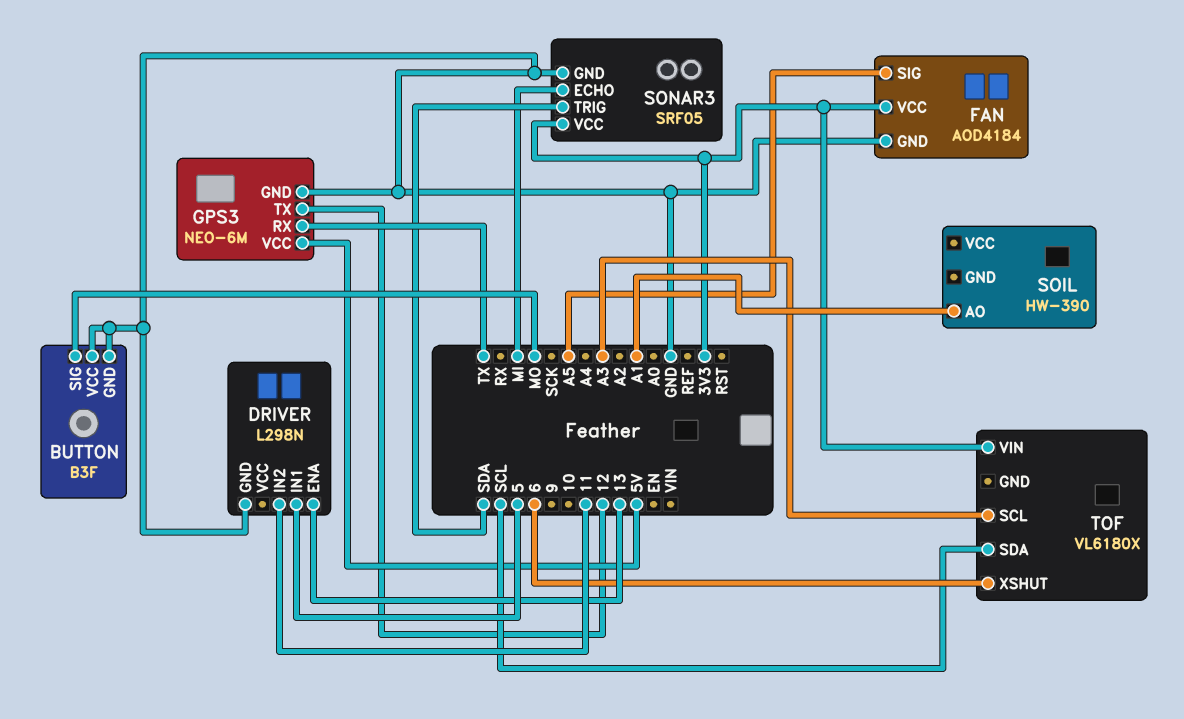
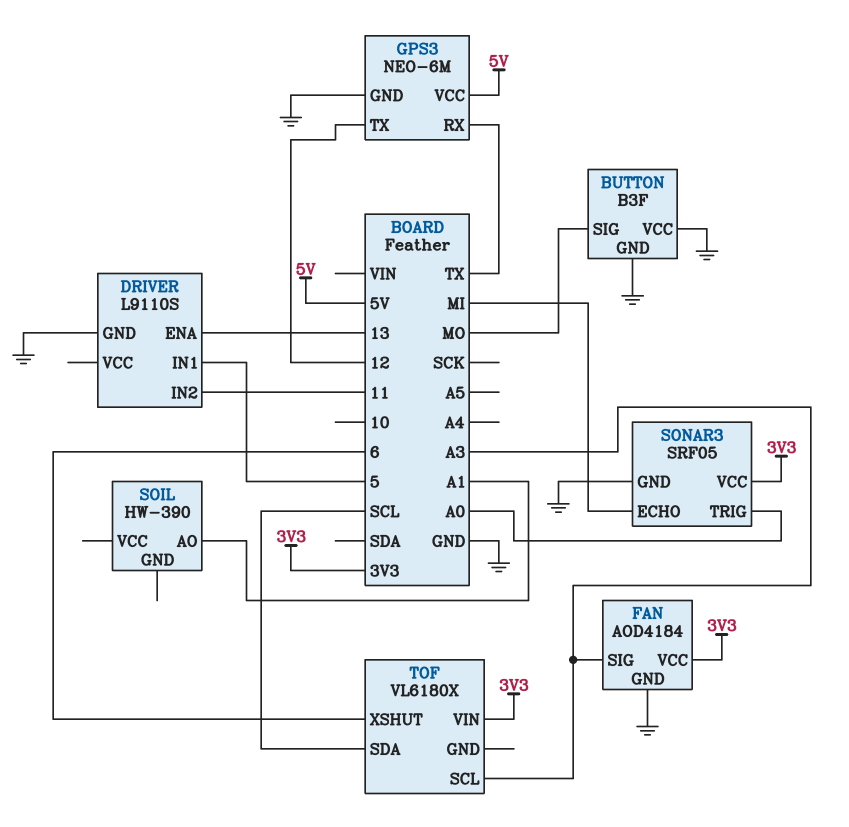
DRIVER: L298N -> L9110S
FAN pin SIG: A5 -> A3
SONAR3 pin TRIG: SDA -> A0

